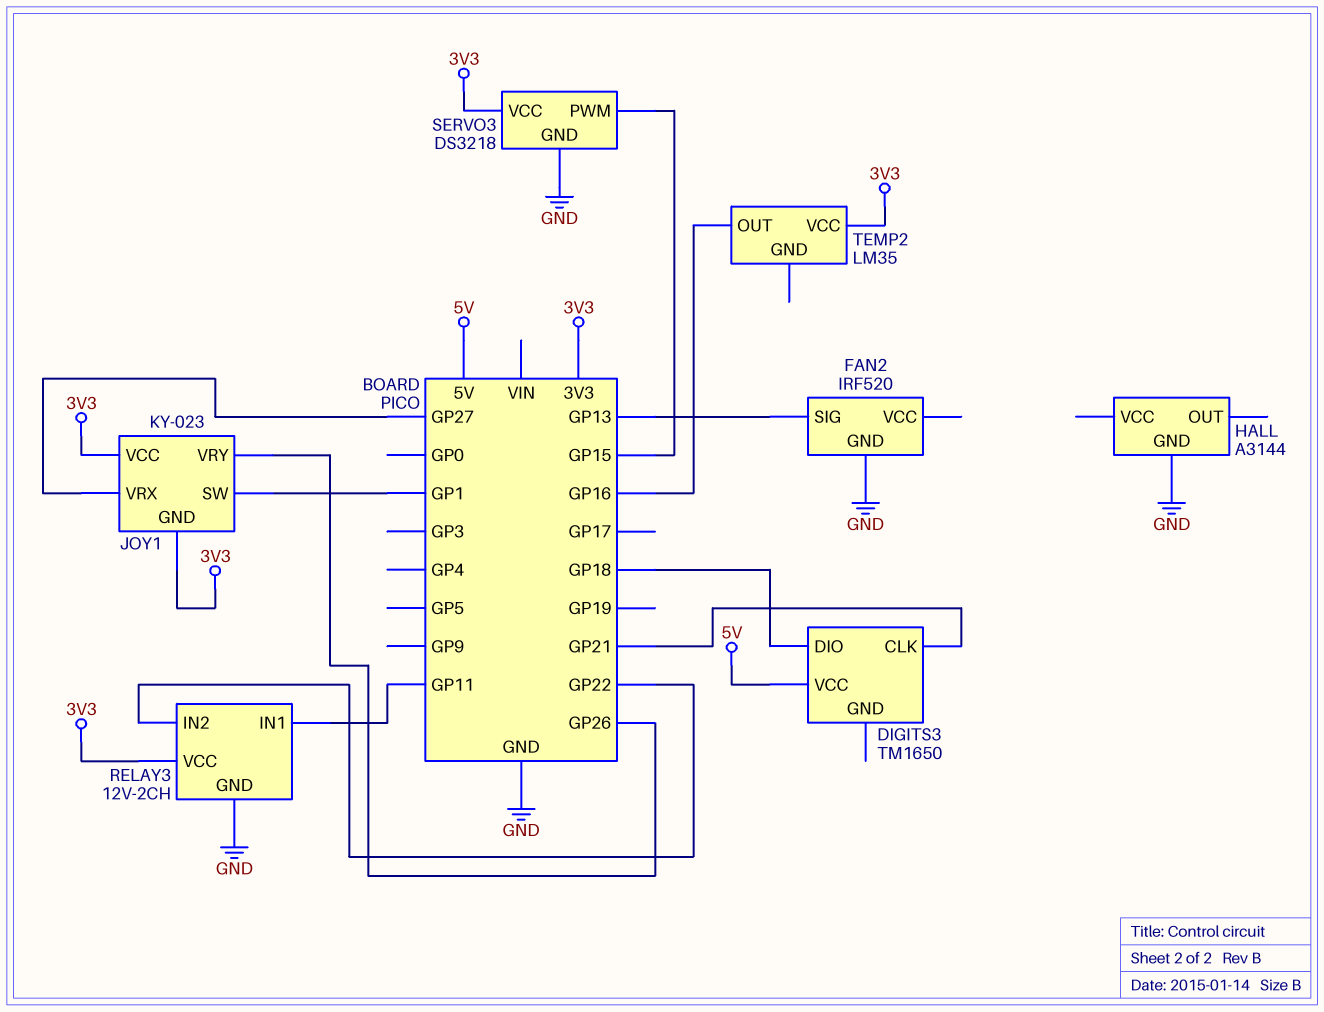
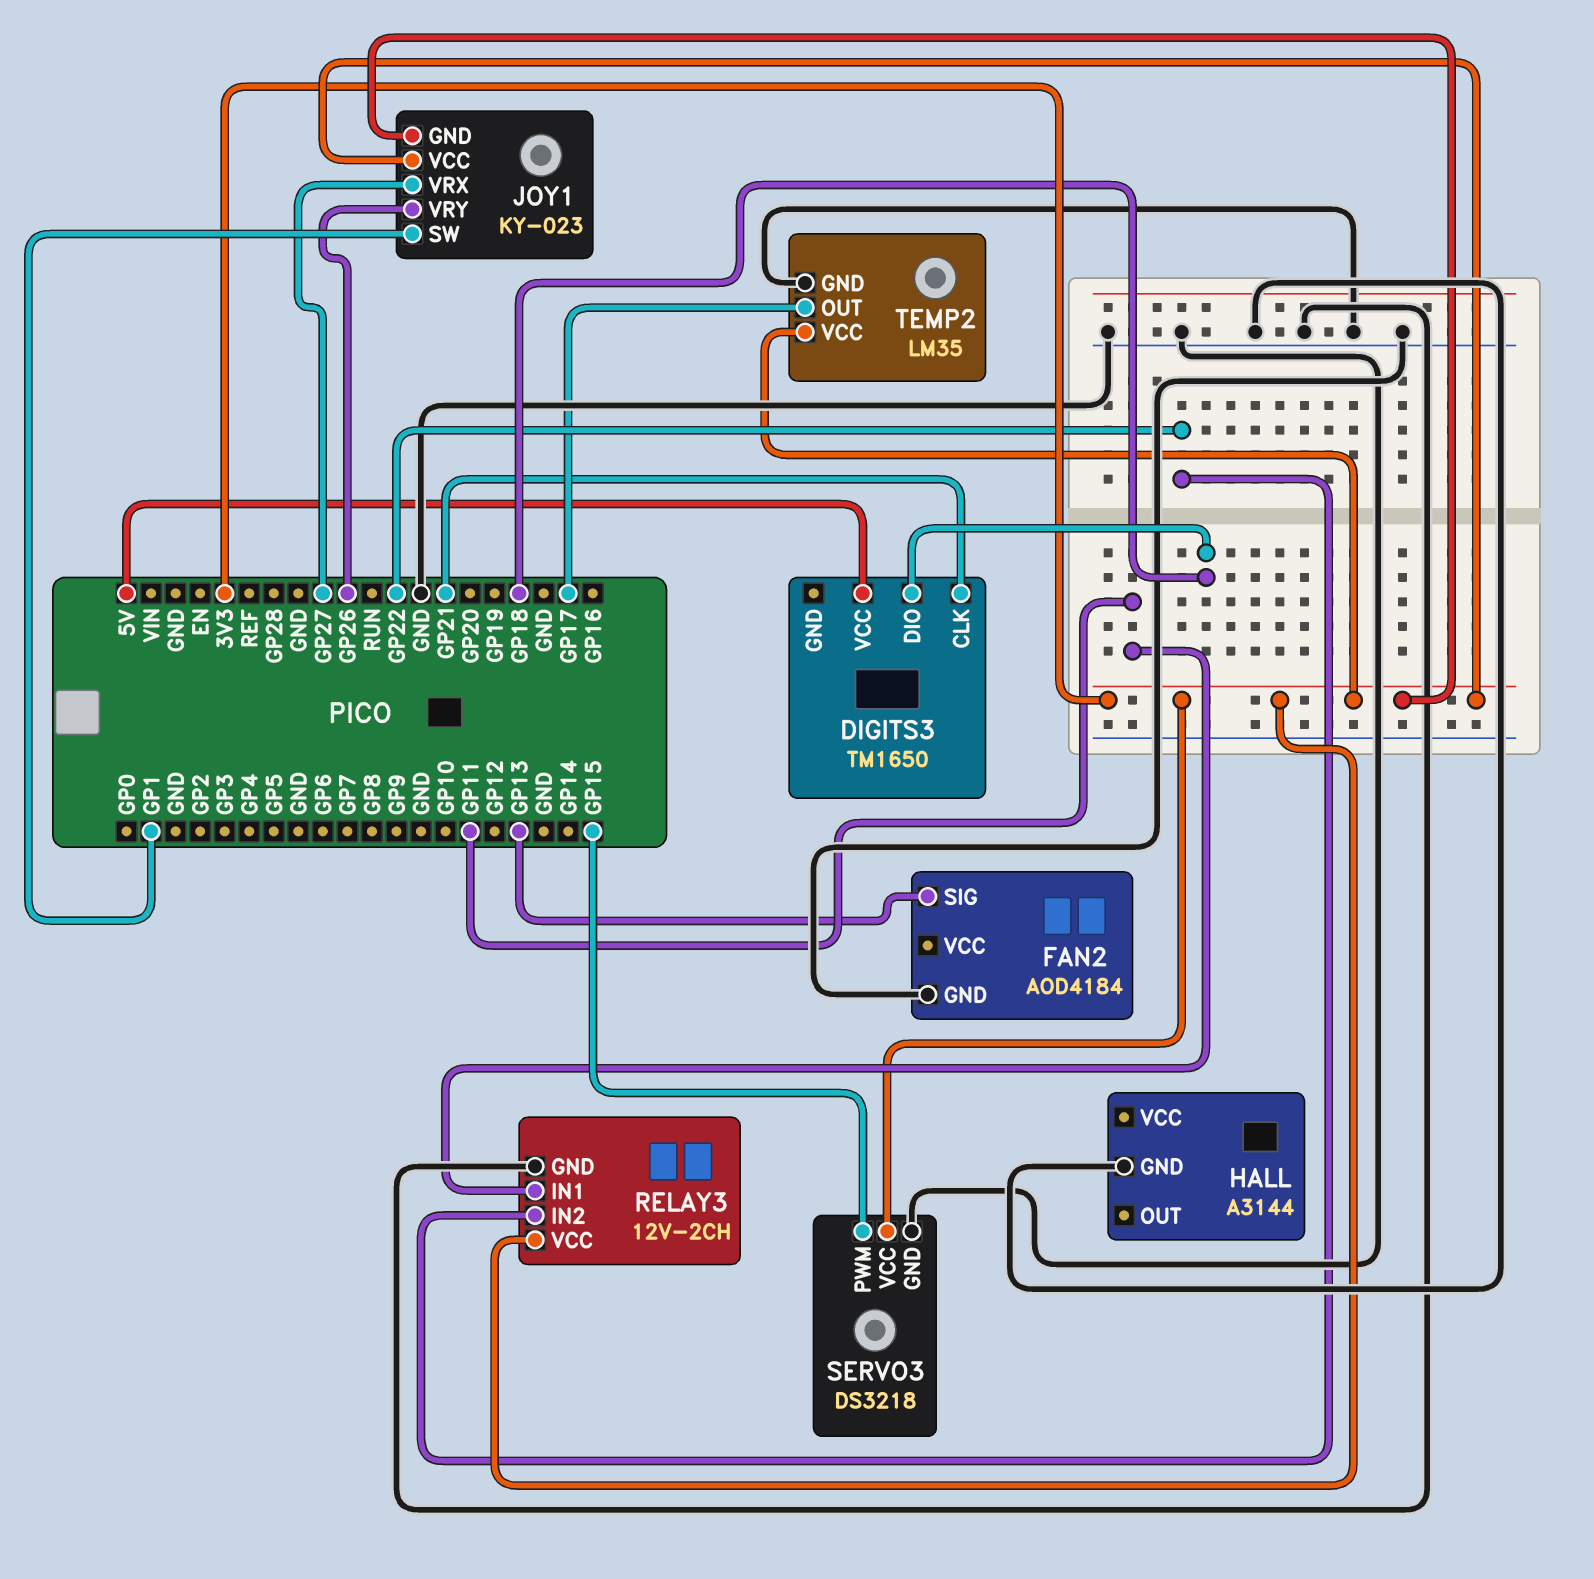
FAN2: IRF520 -> AOD4184
TEMP2 pin GND: none -> GND
TEMP2 pin OUT: GP16 -> GP17

